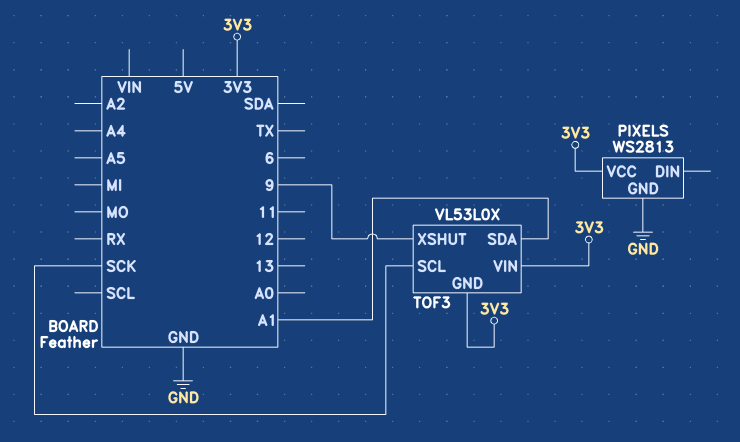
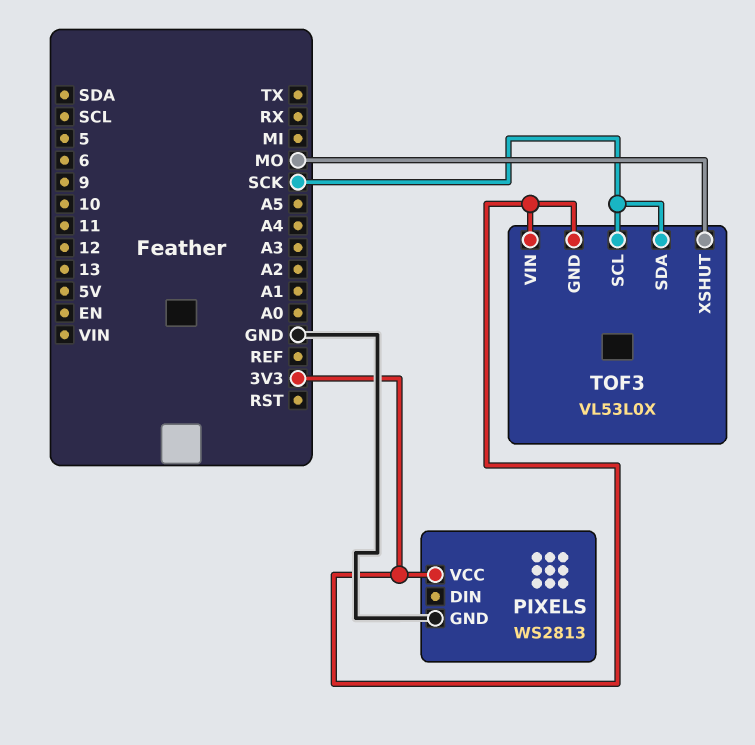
TOF3 pin SDA: A1 -> SCK
TOF3 pin XSHUT: 9 -> MO

